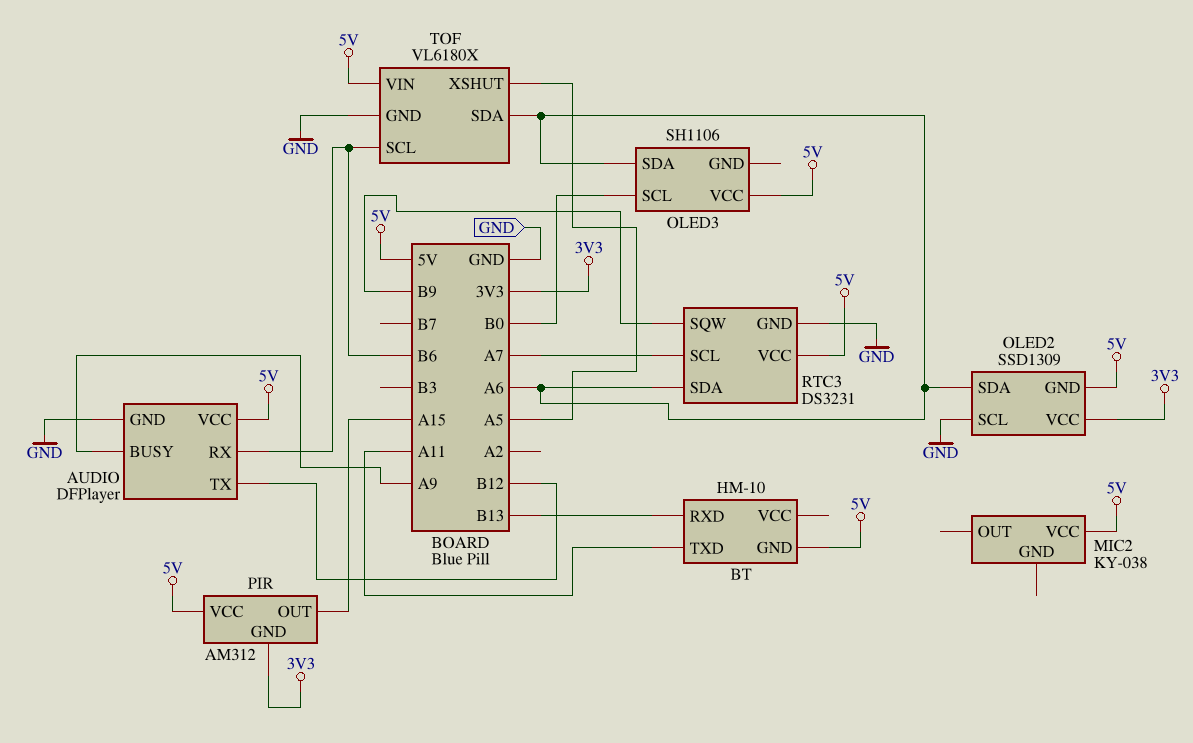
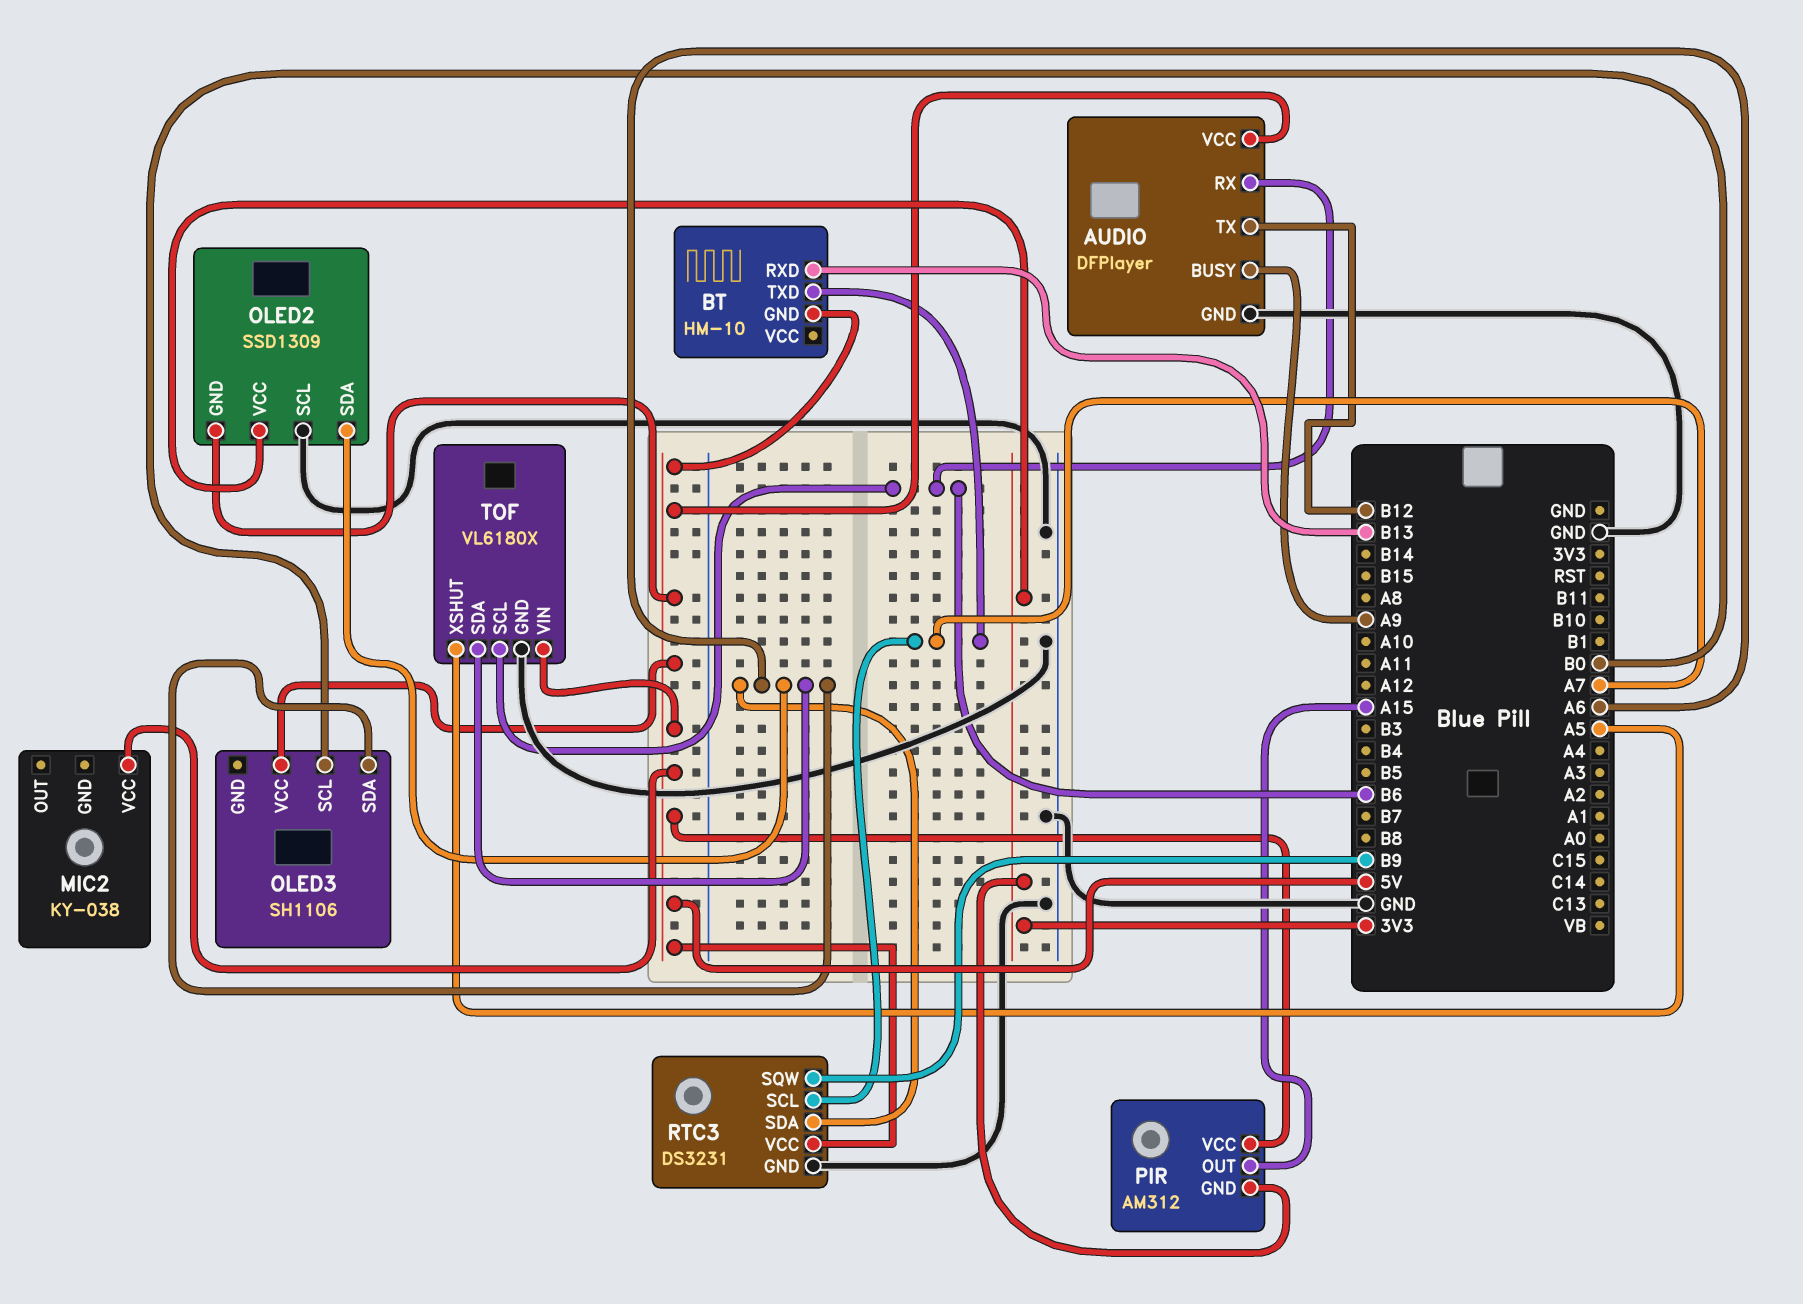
BT pin TXD: A11 -> A7

